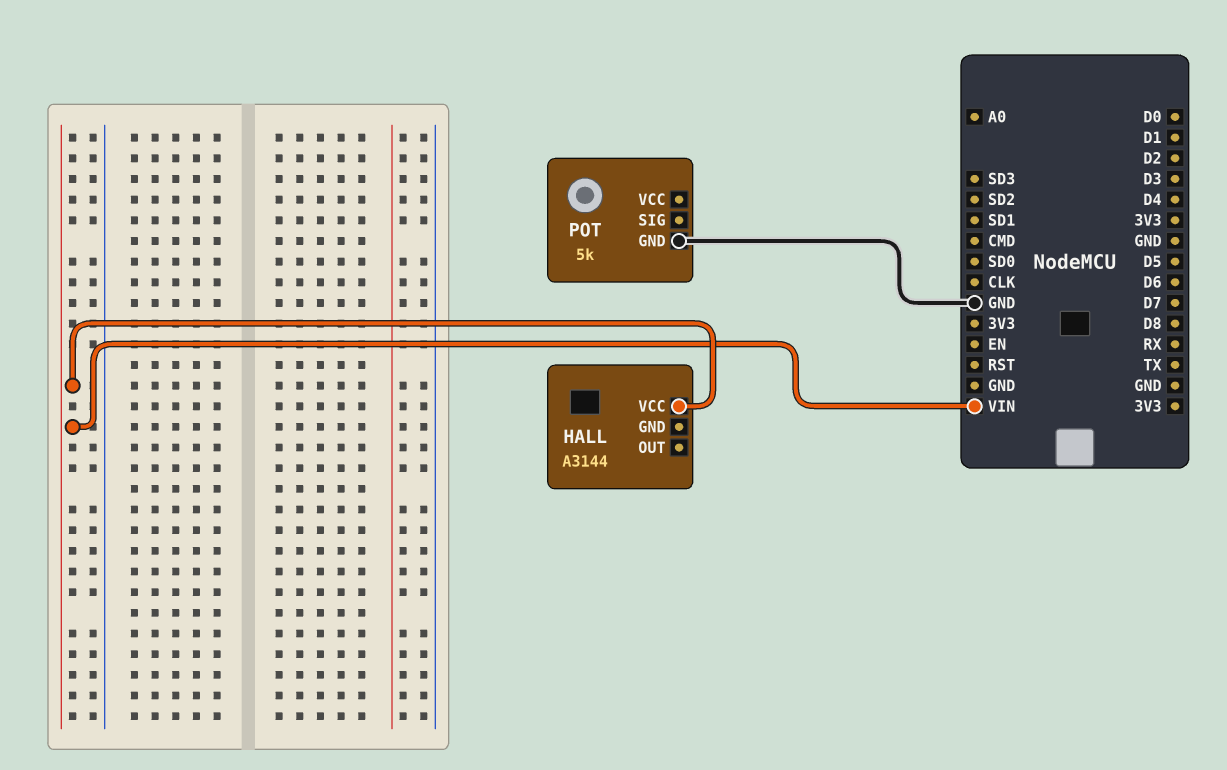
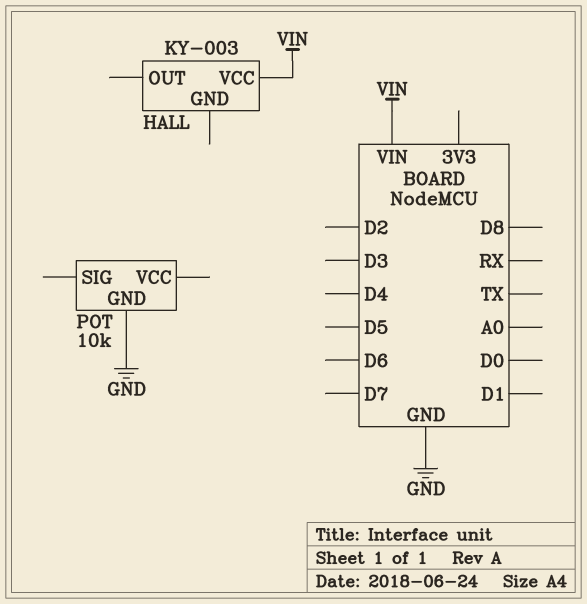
HALL: A3144 -> KY-003
POT: 5k -> 10k

